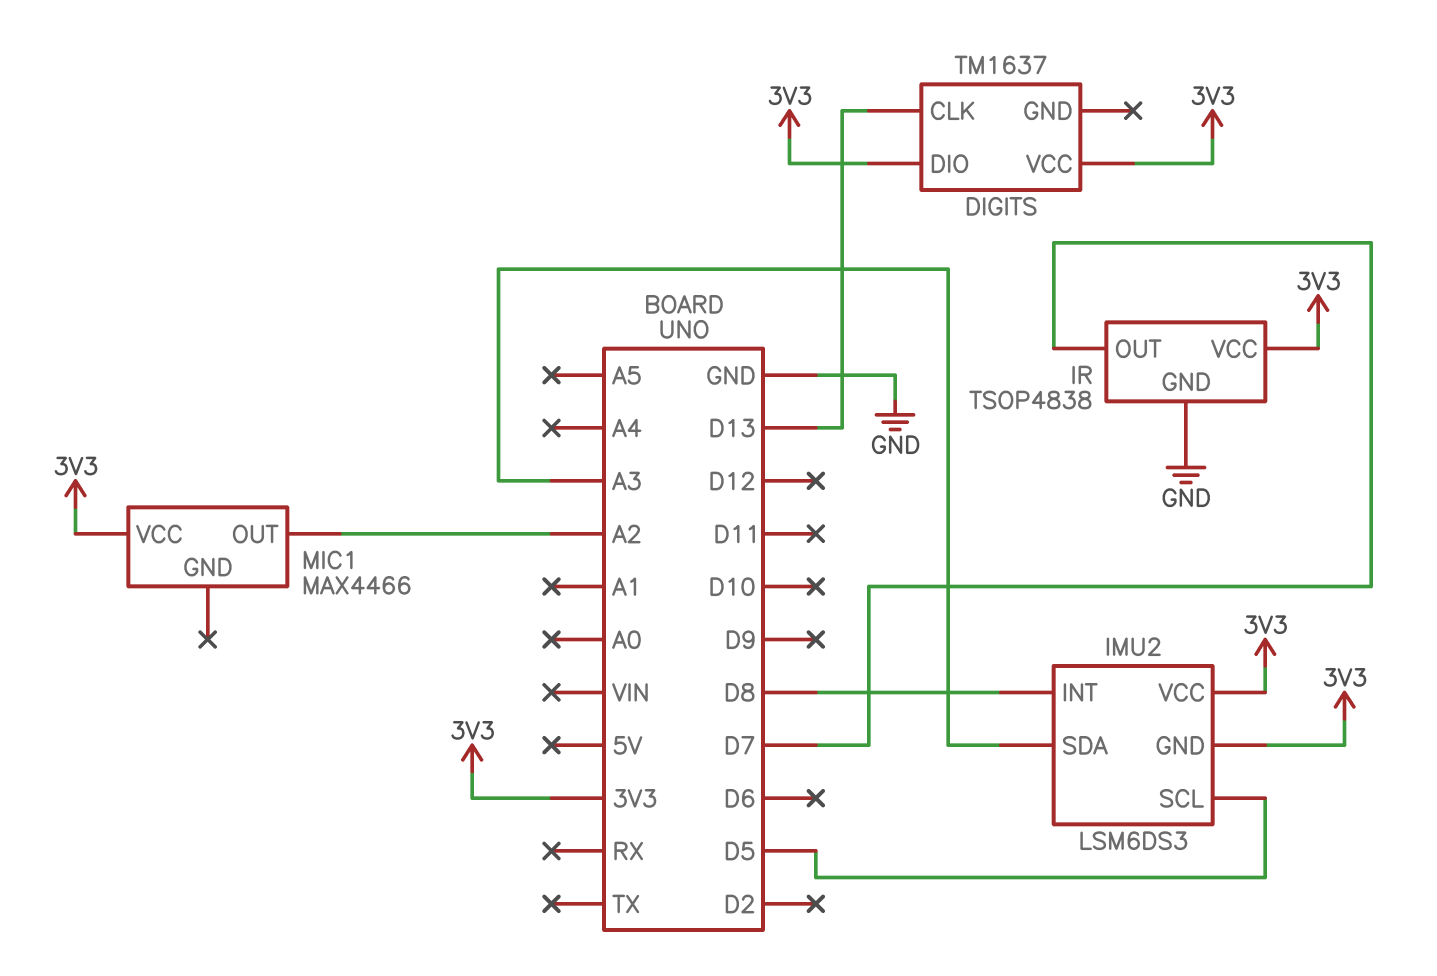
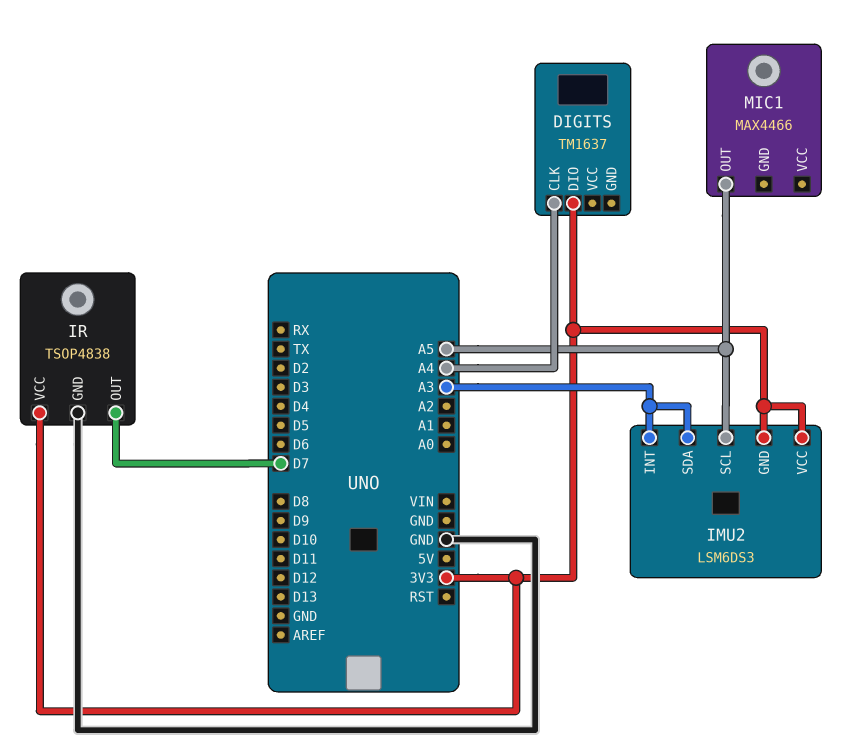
DIGITS pin CLK: D13 -> A4
DIGITS pin VCC: 3V3 -> none
IMU2 pin INT: D8 -> A3
IMU2 pin SCL: D5 -> A5
MIC1 pin OUT: A2 -> A5
MIC1 pin VCC: 3V3 -> none

